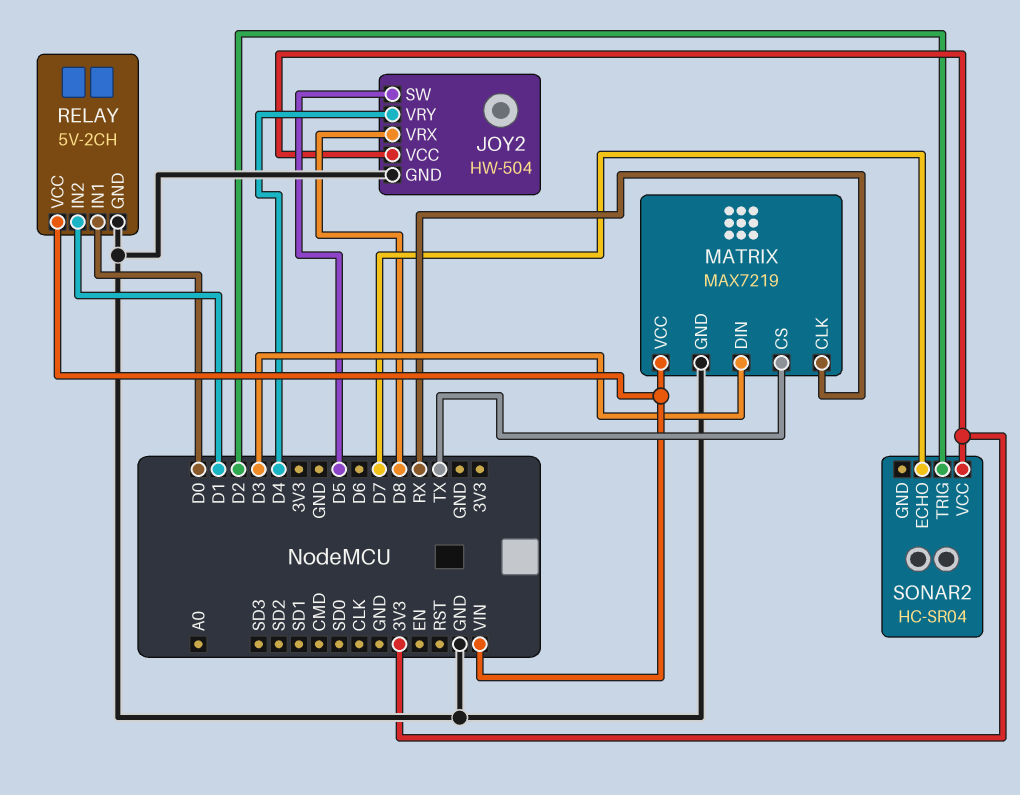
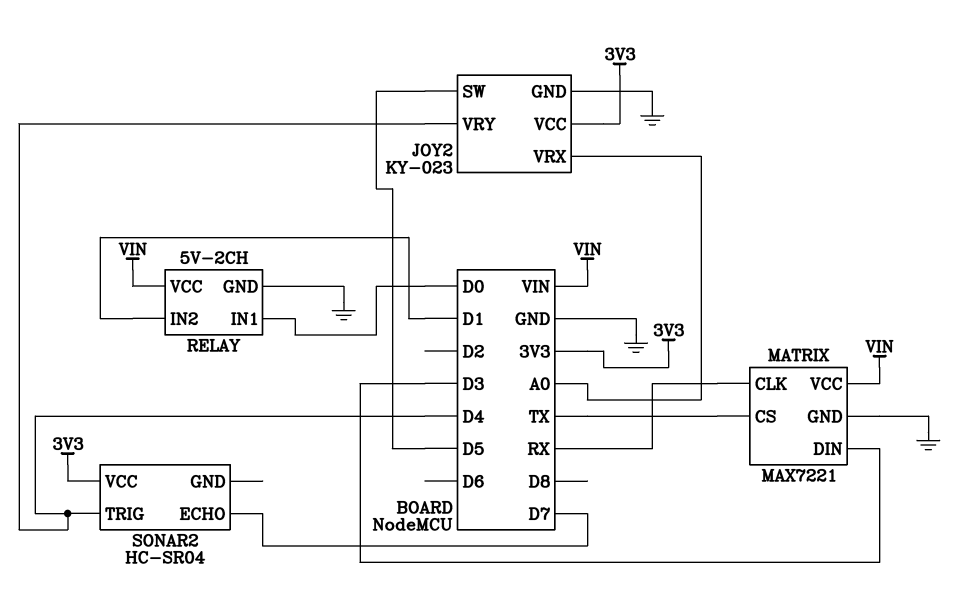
JOY2: HW-504 -> KY-023
JOY2 pin VRX: D8 -> A0
MATRIX: MAX7219 -> MAX7221
SONAR2 pin TRIG: D2 -> D4

